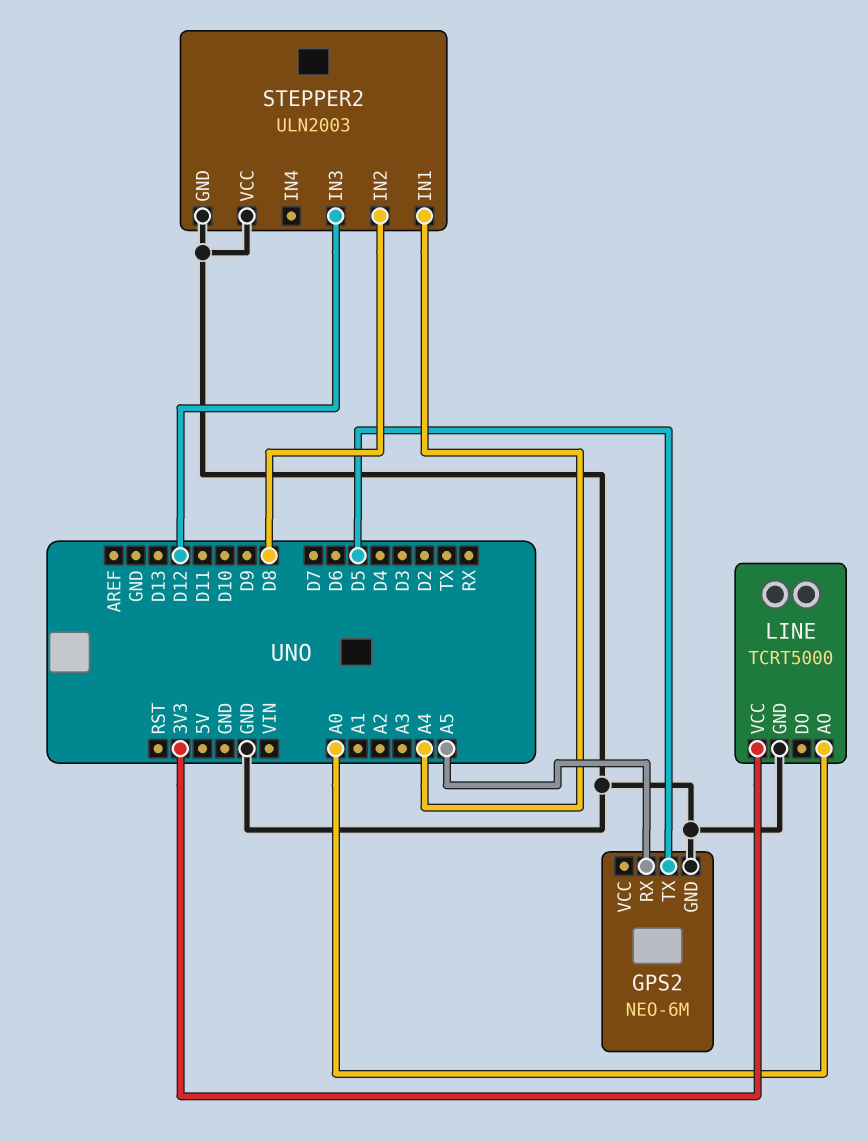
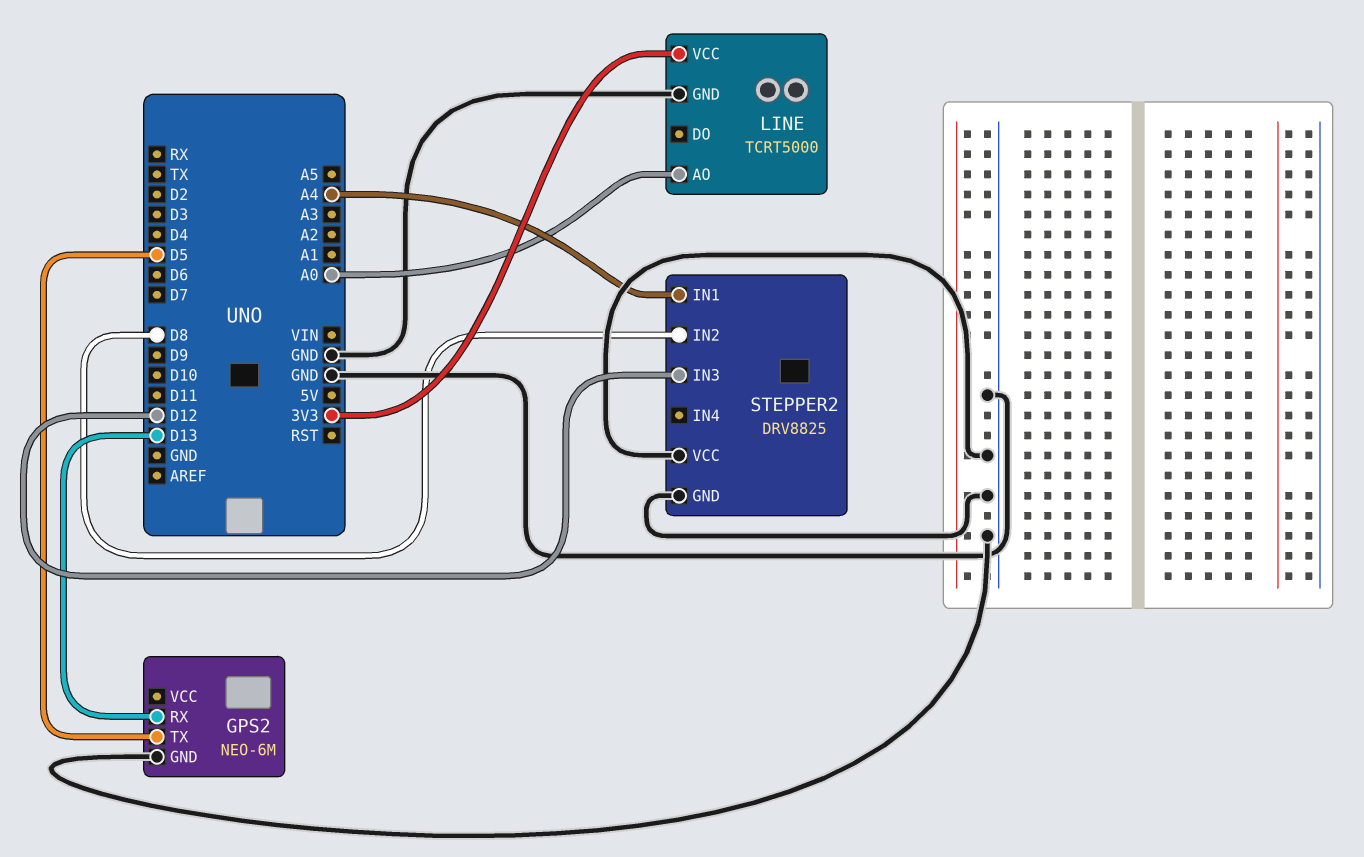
GPS2 pin RX: A5 -> D13
STEPPER2: ULN2003 -> DRV8825

